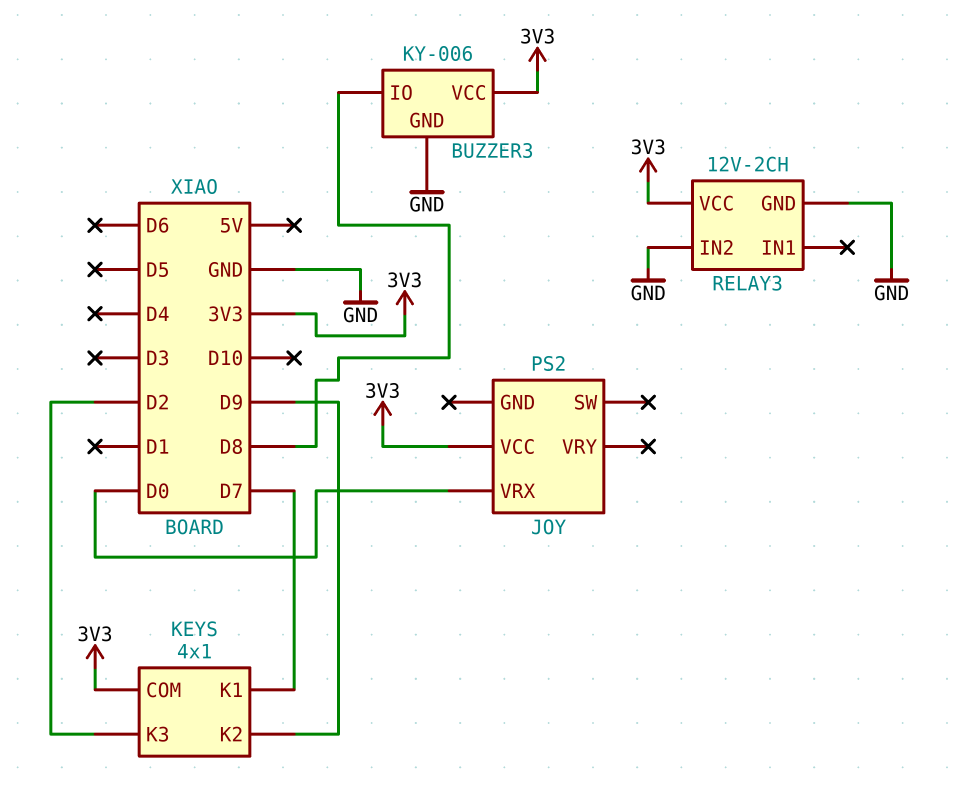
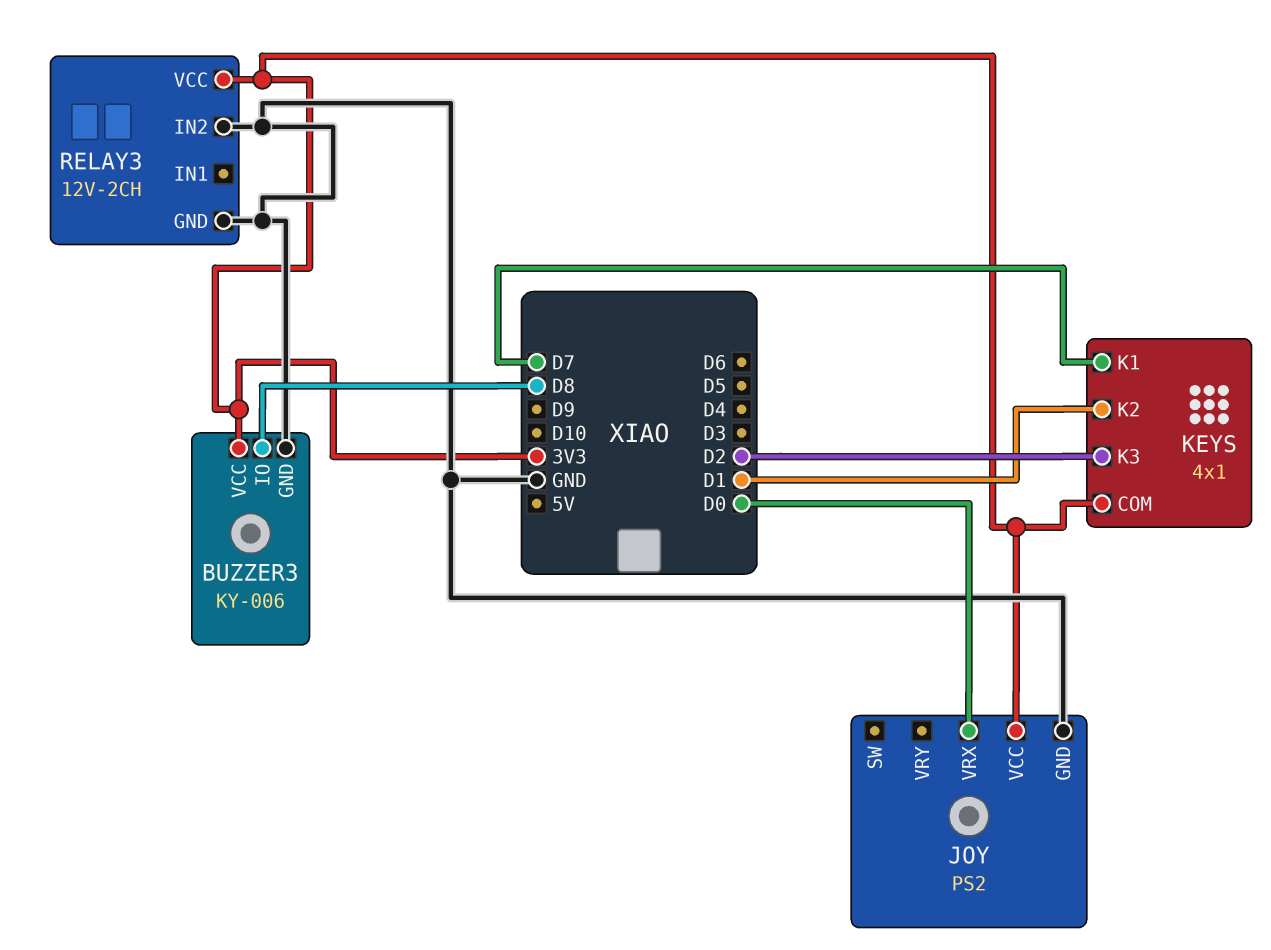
JOY pin GND: none -> GND
KEYS pin K2: D9 -> D1

